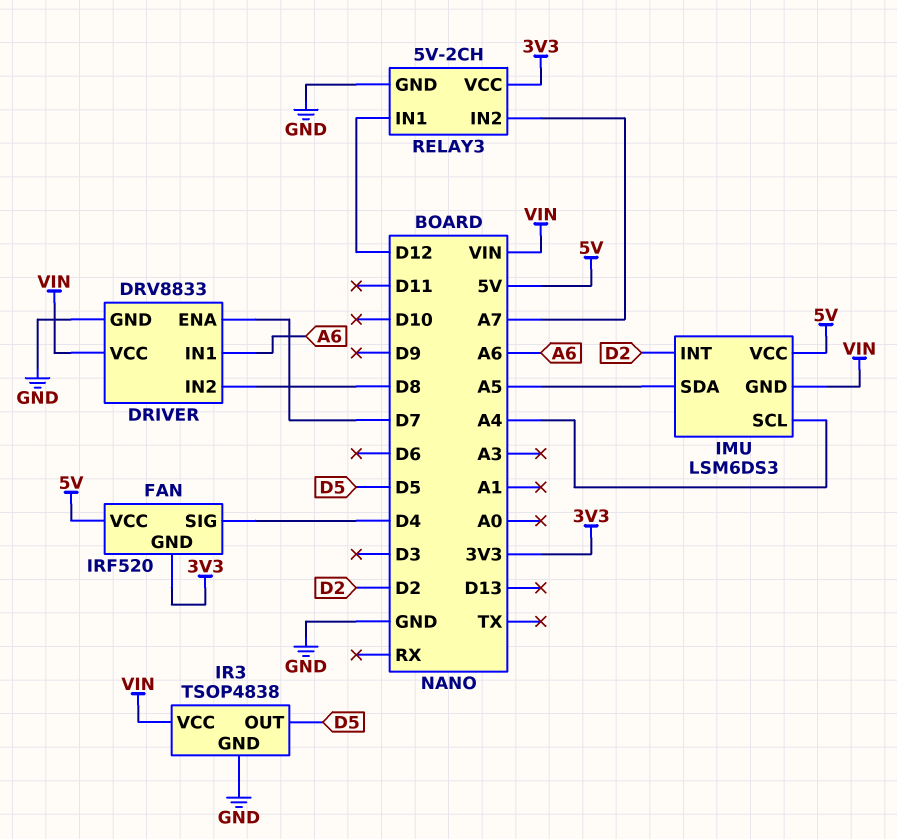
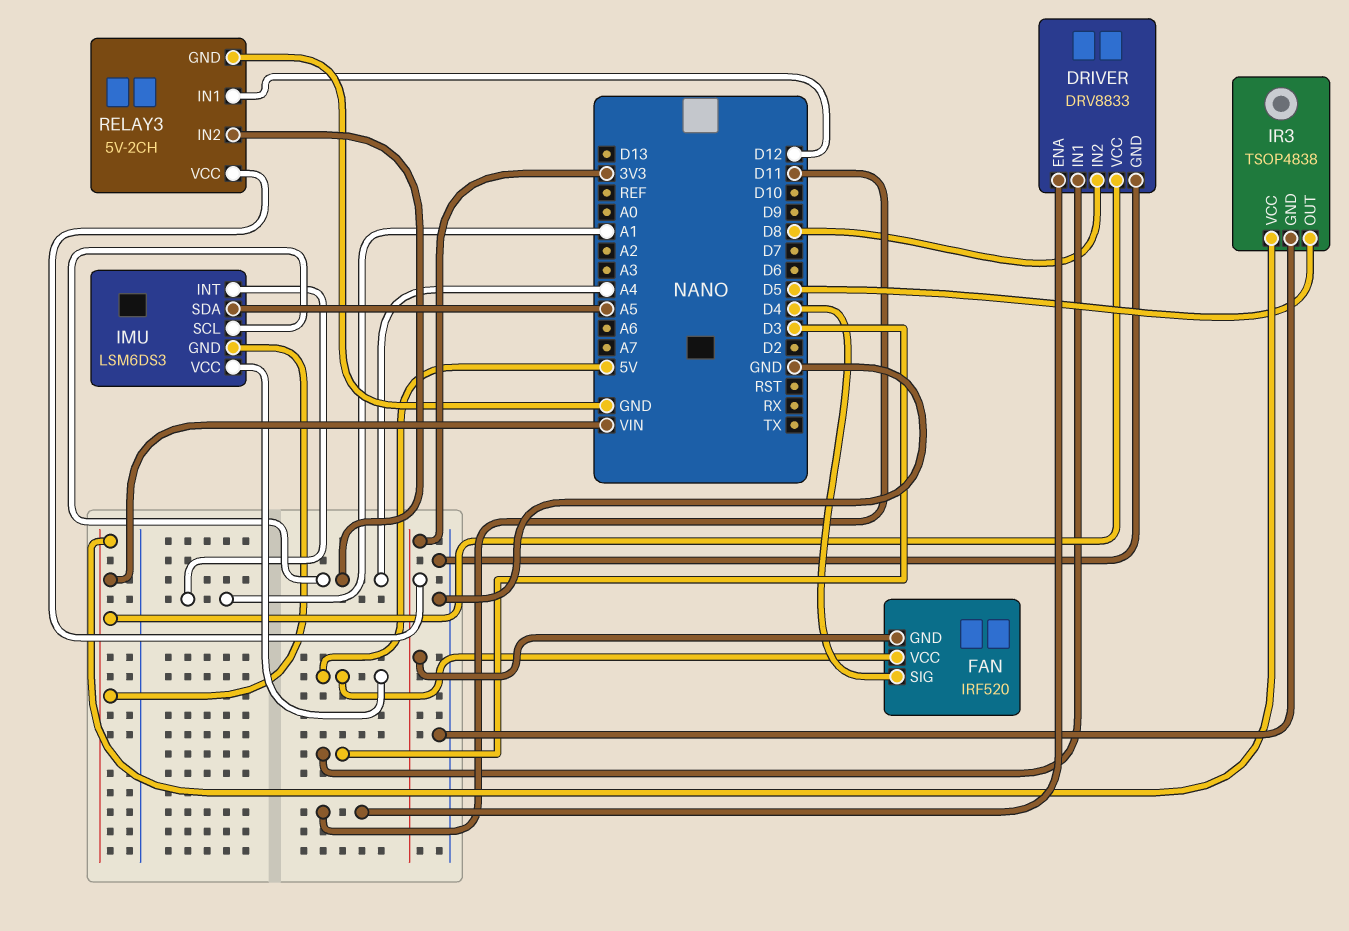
DRIVER pin ENA: D7 -> D11
DRIVER pin IN1: A6 -> D3
IMU pin INT: D2 -> A1
RELAY3 pin IN2: A7 -> A4

